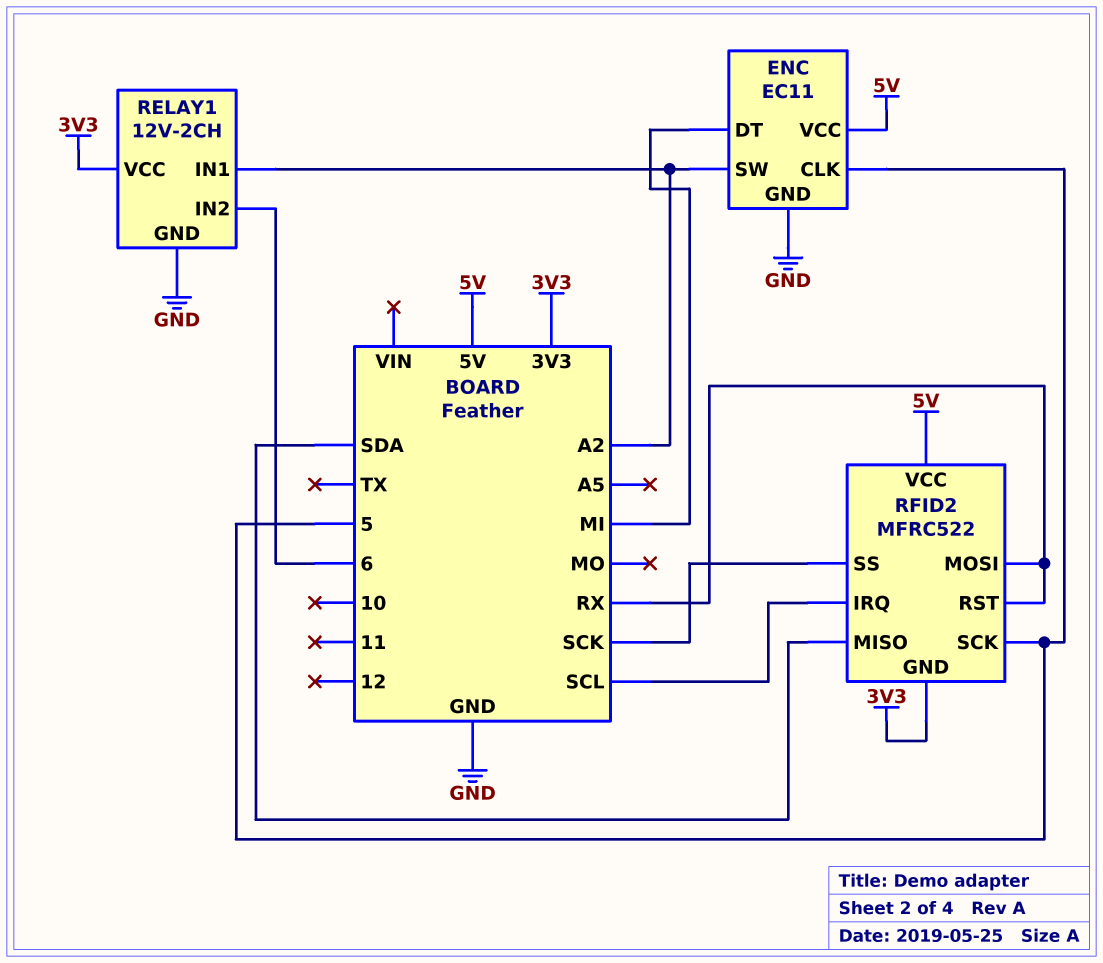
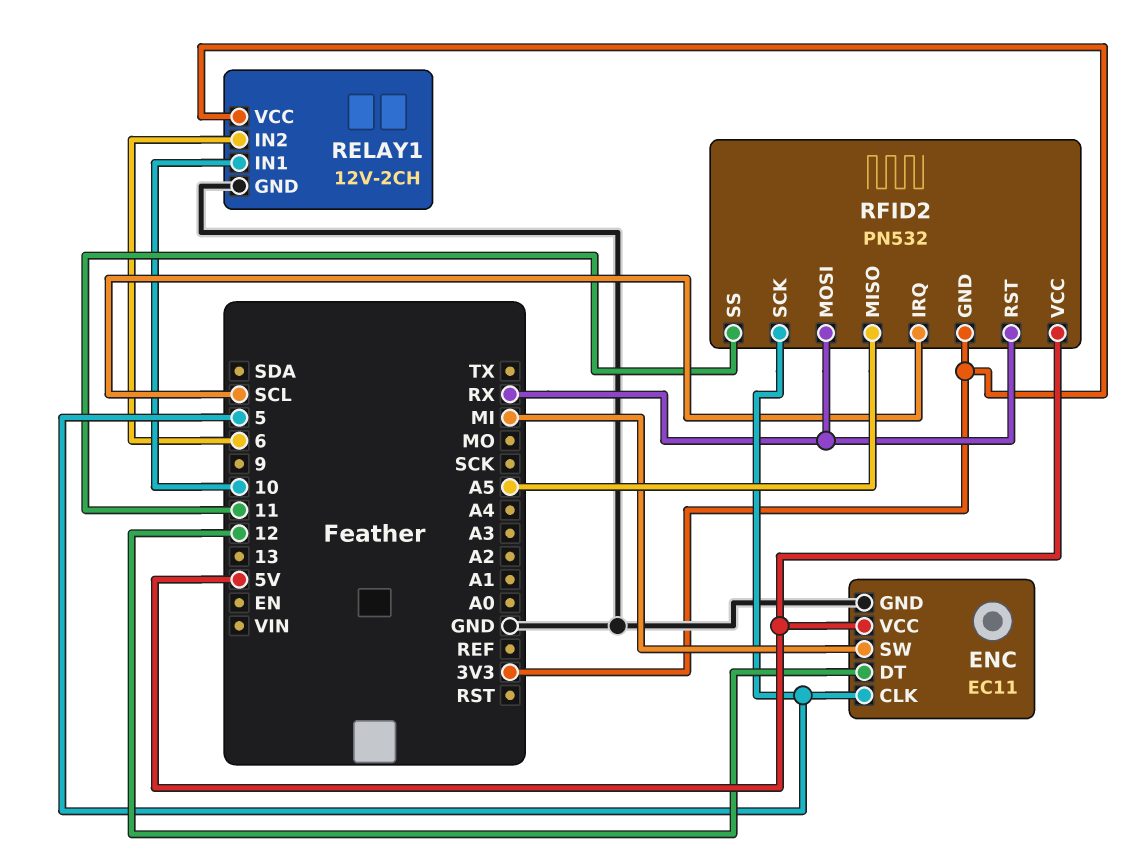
ENC pin DT: MI -> 12
ENC pin SW: A2 -> MI
RELAY1 pin IN1: A2 -> 10
RFID2: MFRC522 -> PN532
RFID2 pin MISO: SDA -> A5
RFID2 pin SS: SCK -> 11

